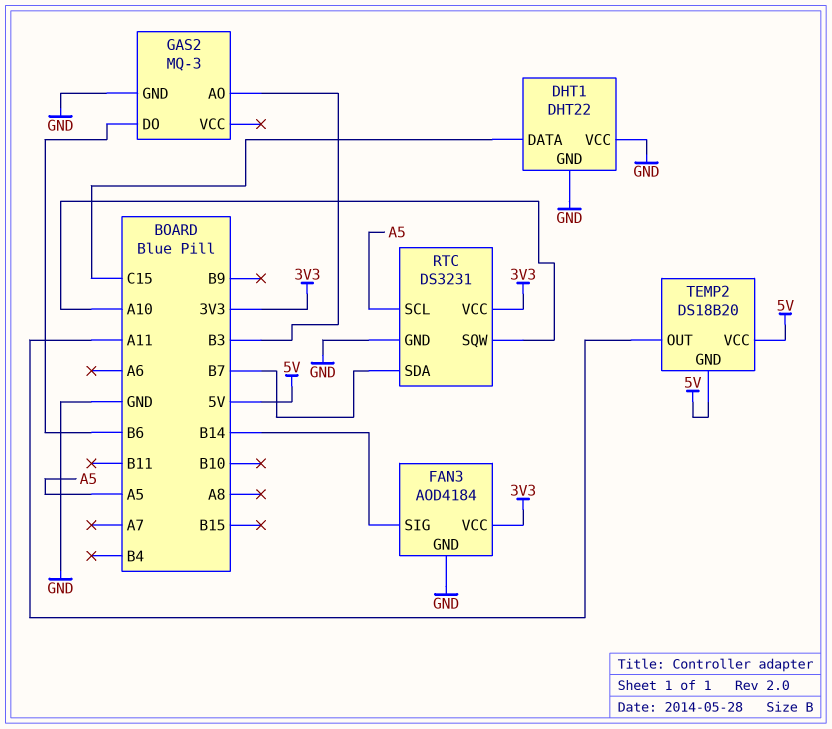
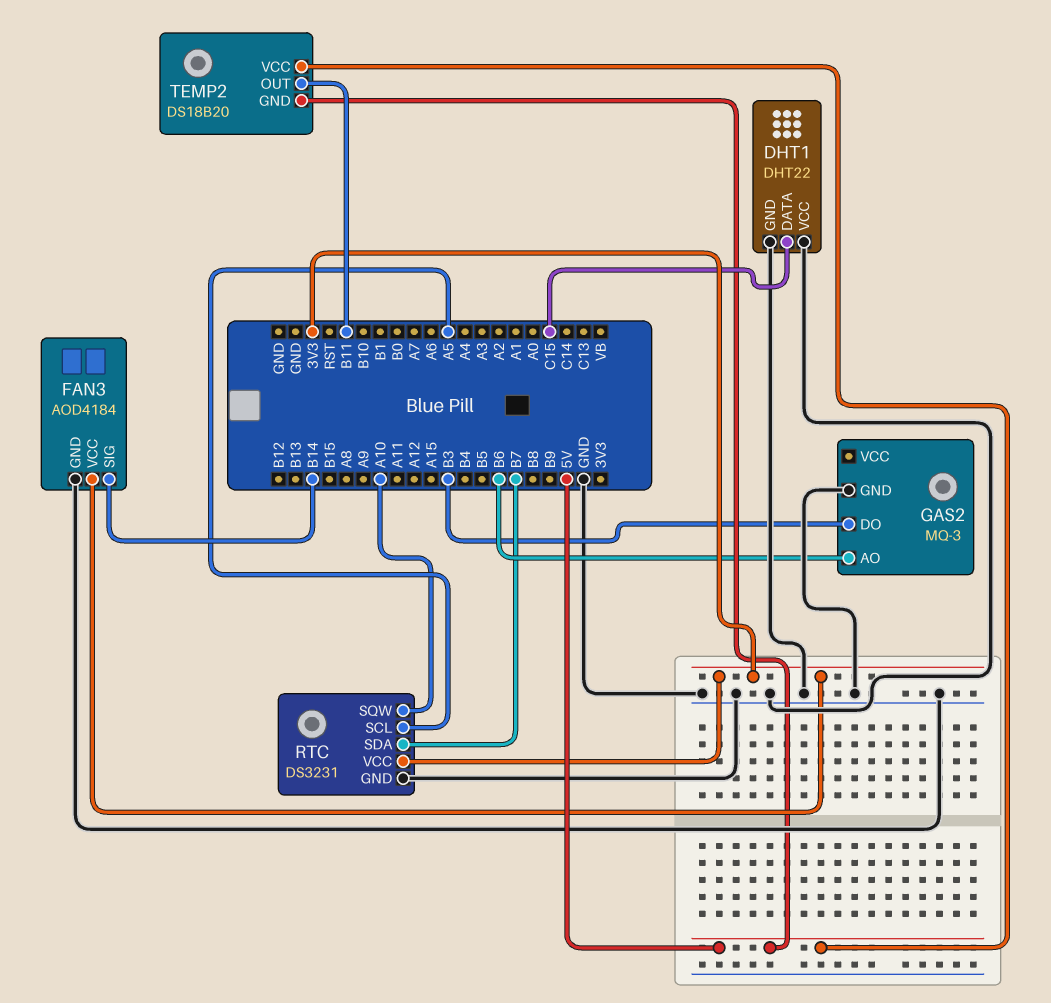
GAS2 pin AO: B3 -> B6
GAS2 pin DO: B6 -> B3
TEMP2 pin OUT: A11 -> B11

